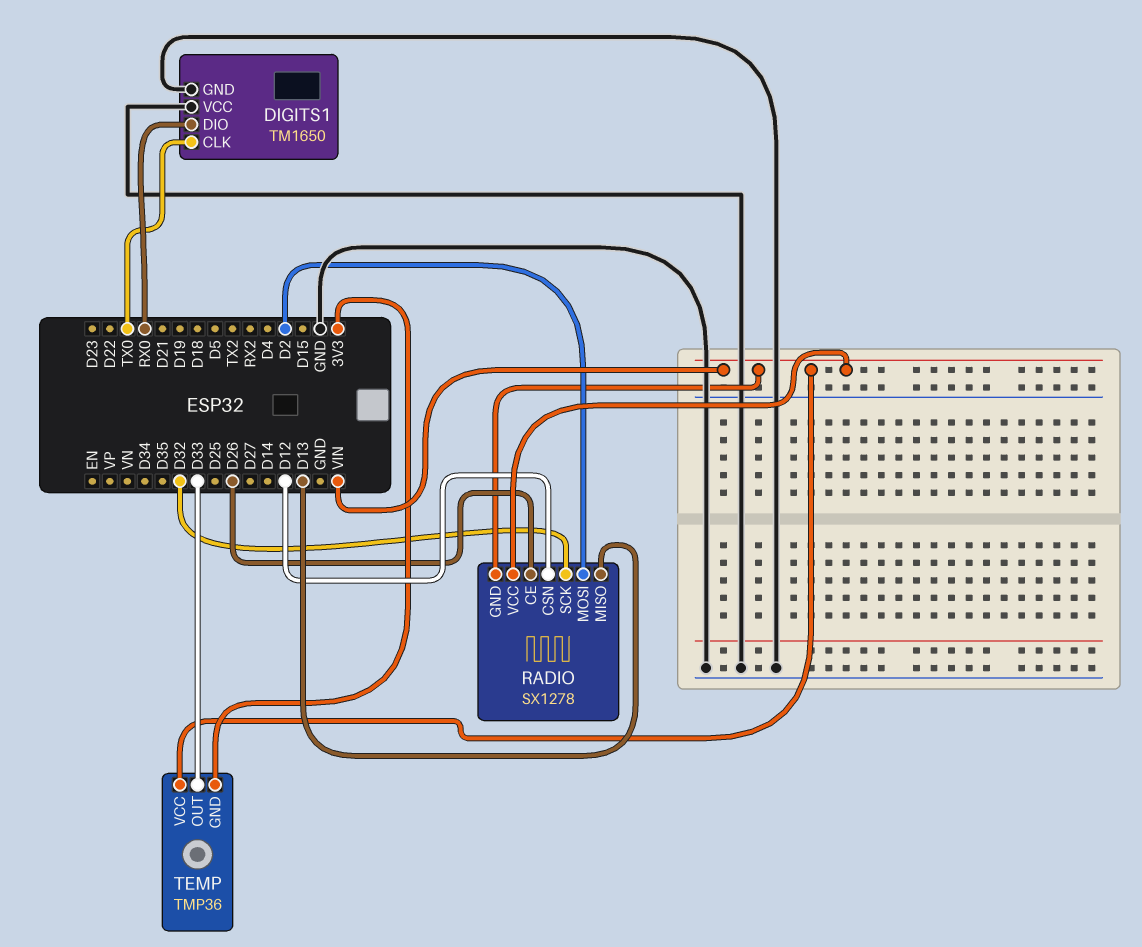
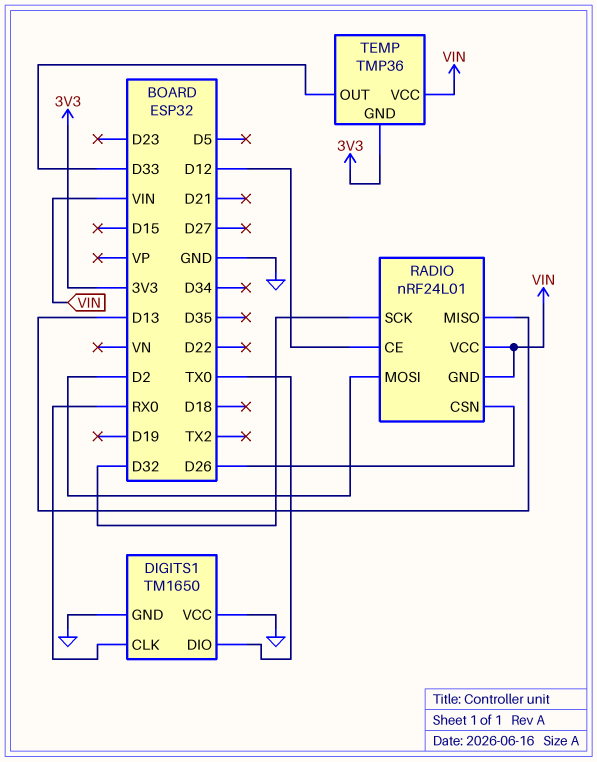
DIGITS1 pin CLK: TX0 -> RX0
DIGITS1 pin DIO: RX0 -> TX0
RADIO: SX1278 -> nRF24L01
RADIO pin CE: D26 -> D12
RADIO pin CSN: D12 -> D26

